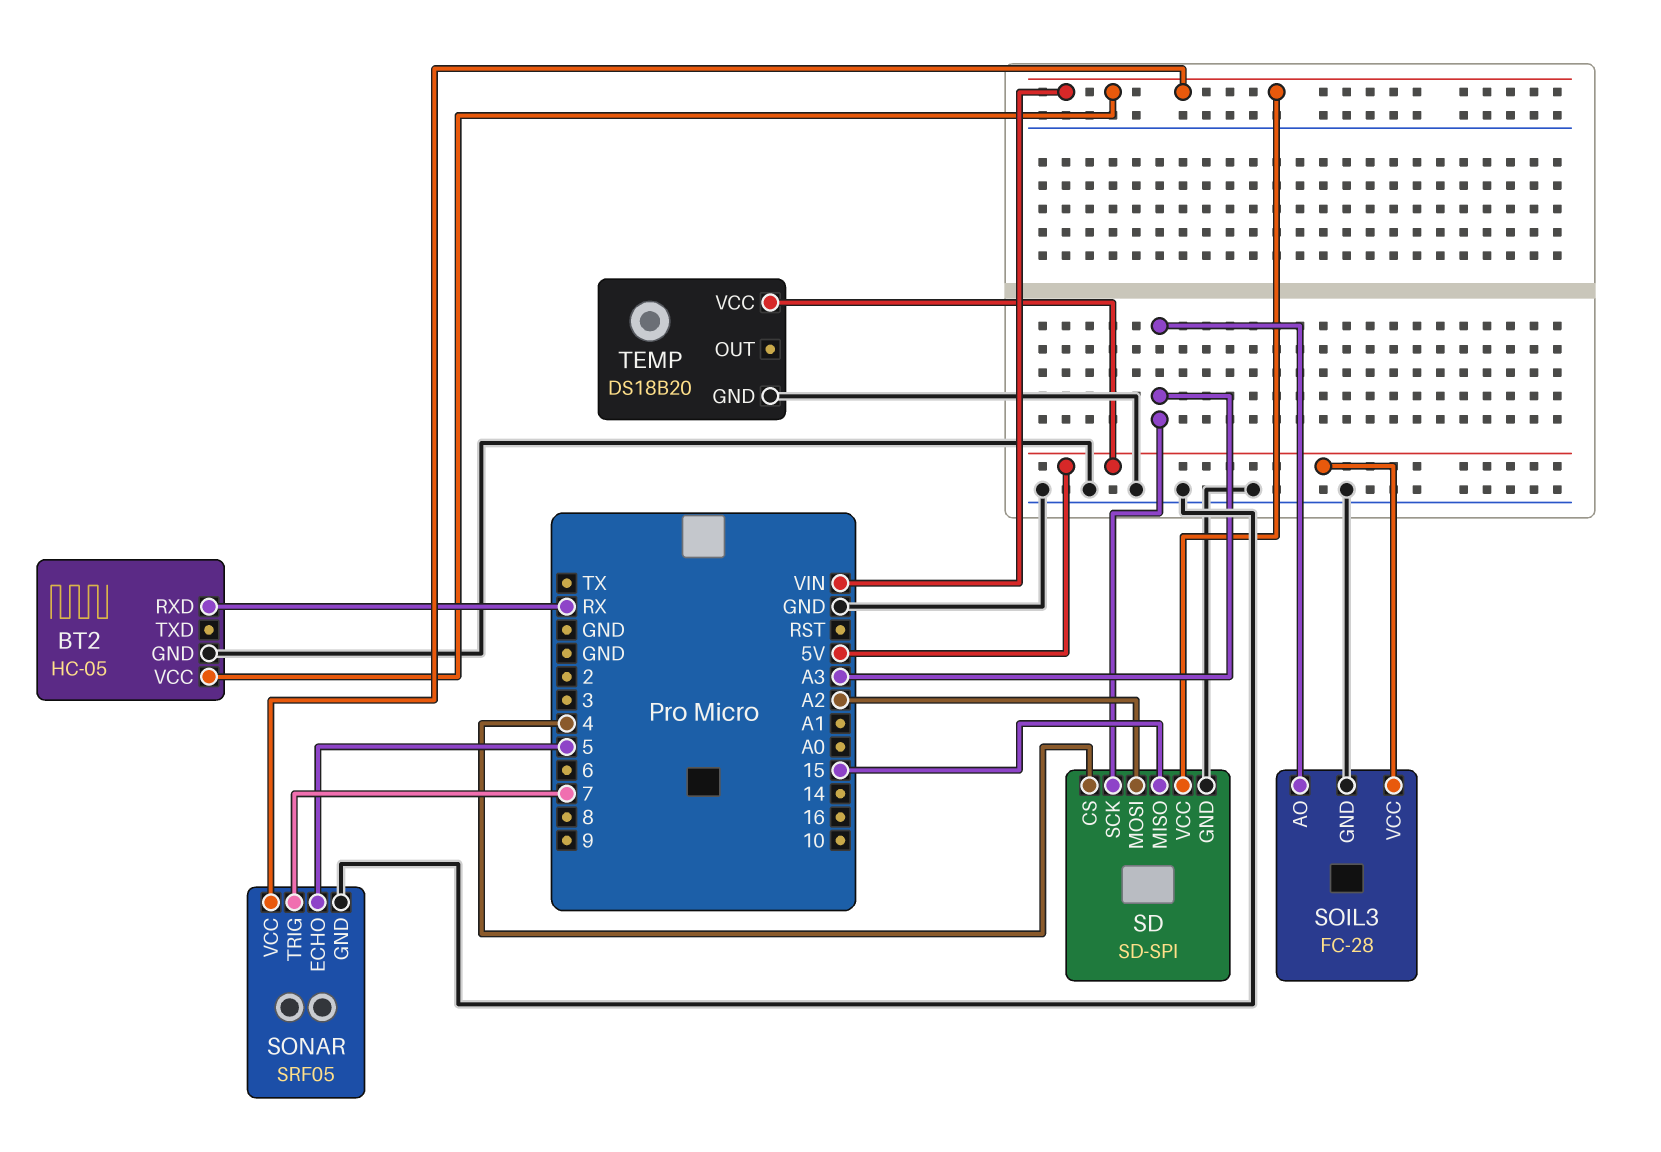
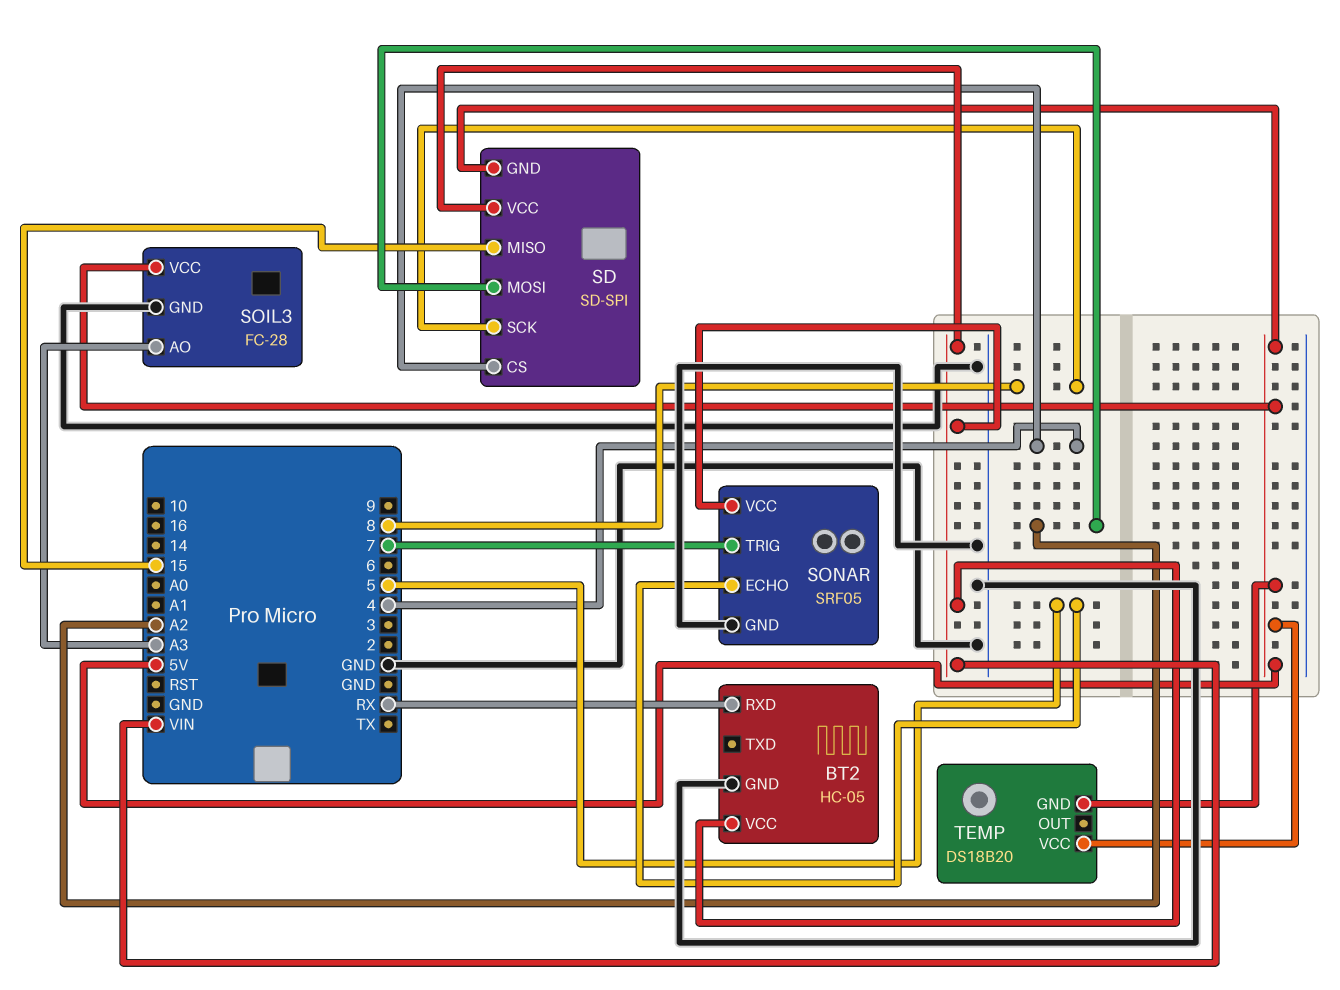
SD pin GND: GND -> 5V
SD pin SCK: A3 -> 8
TEMP pin GND: GND -> 5V

